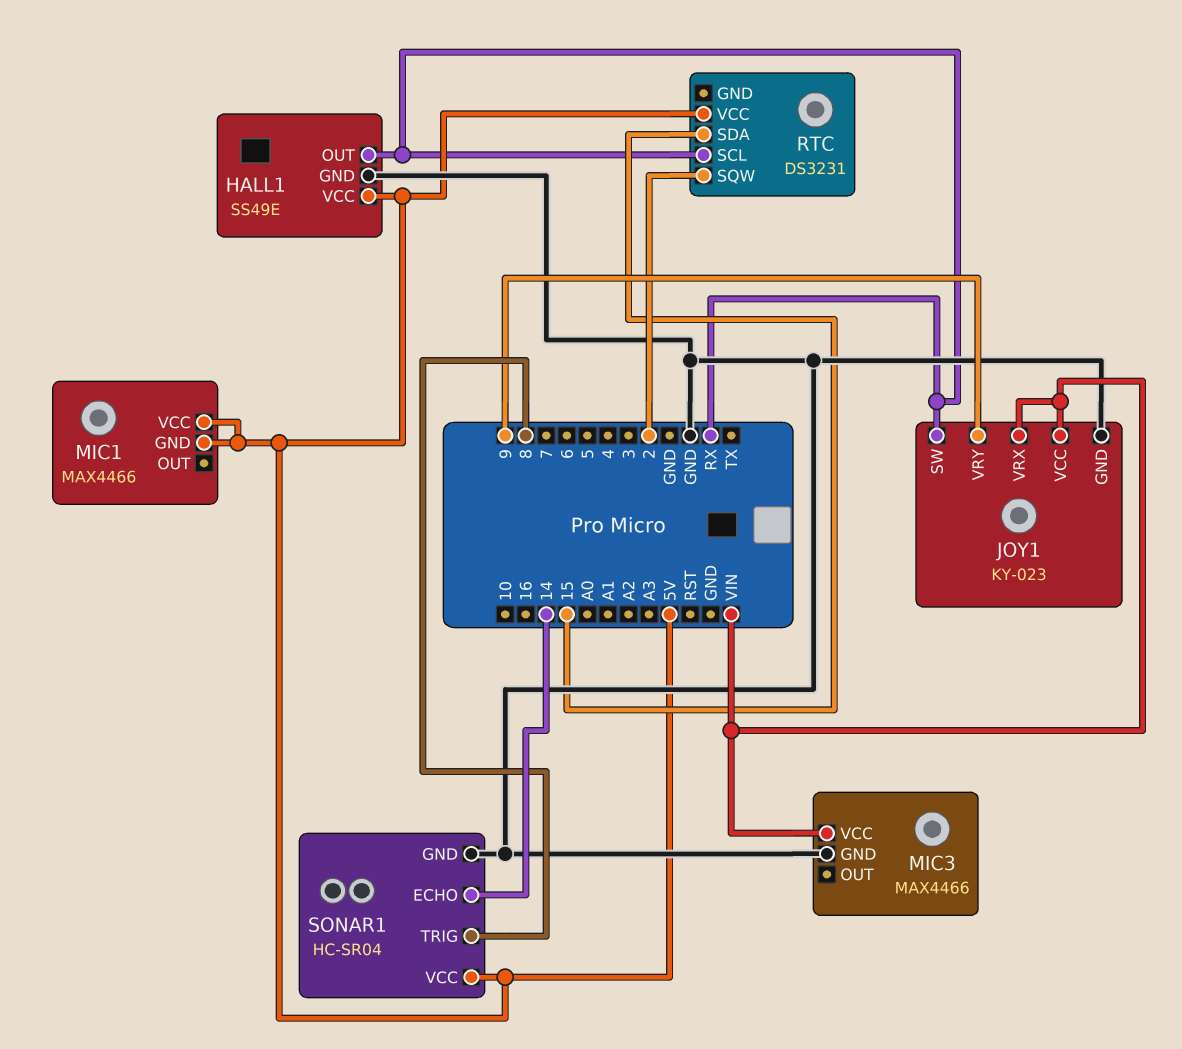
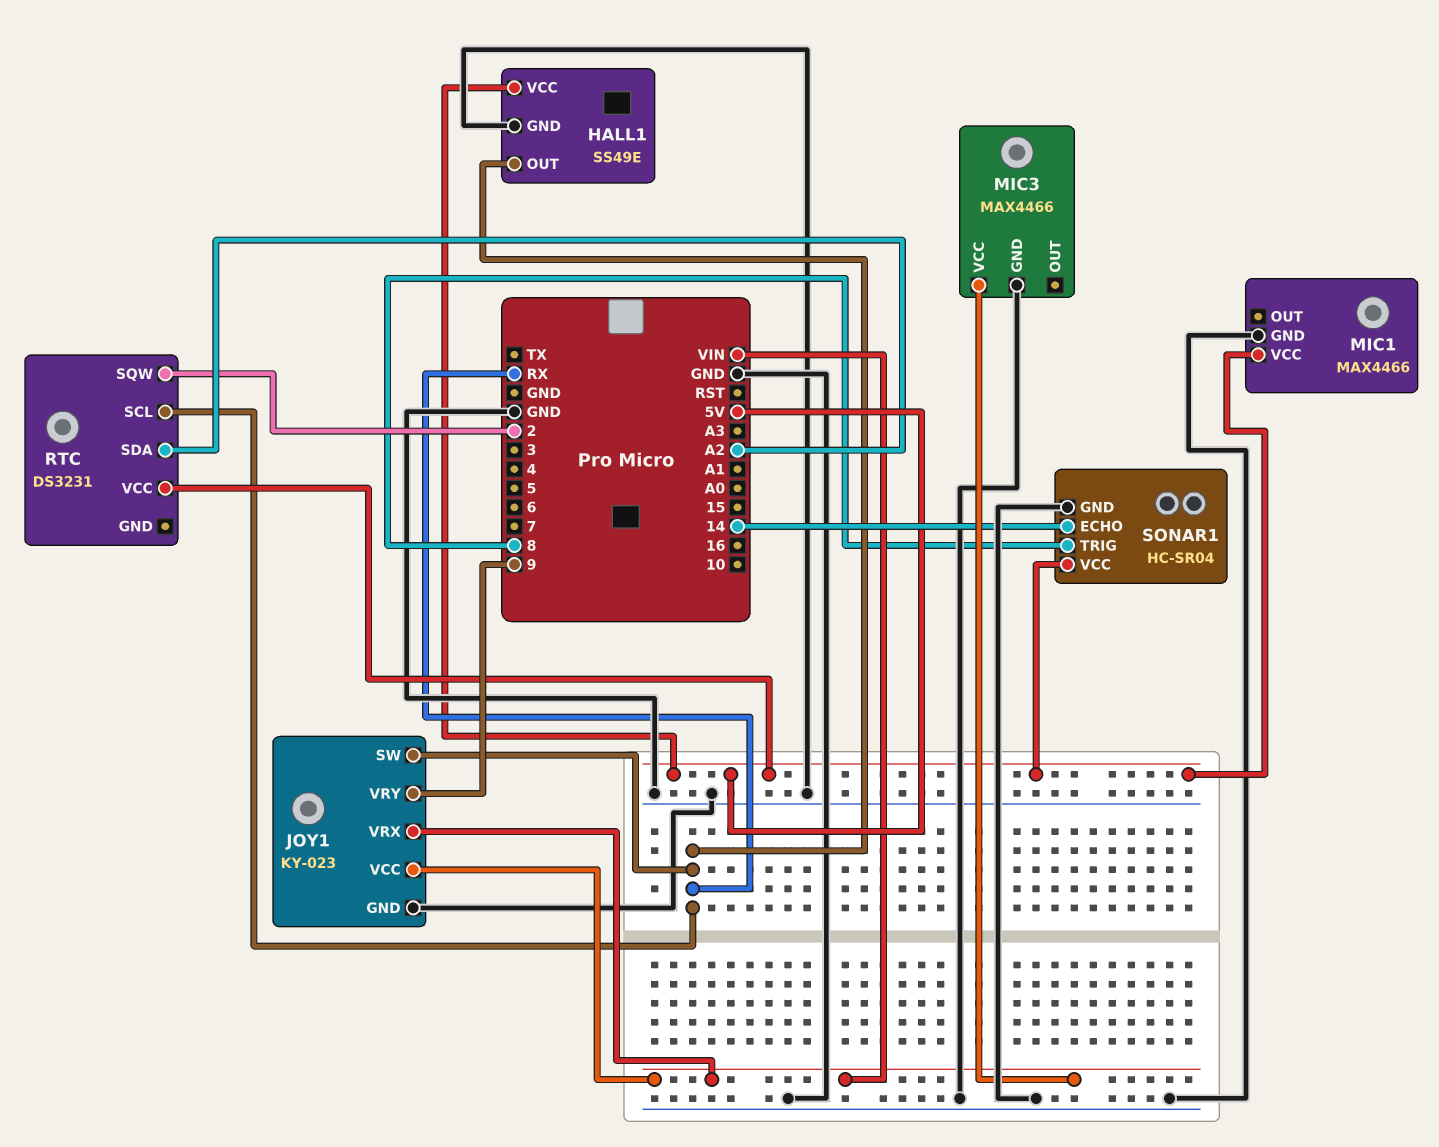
MIC1 pin GND: 5V -> GND
RTC pin SDA: 15 -> A2

